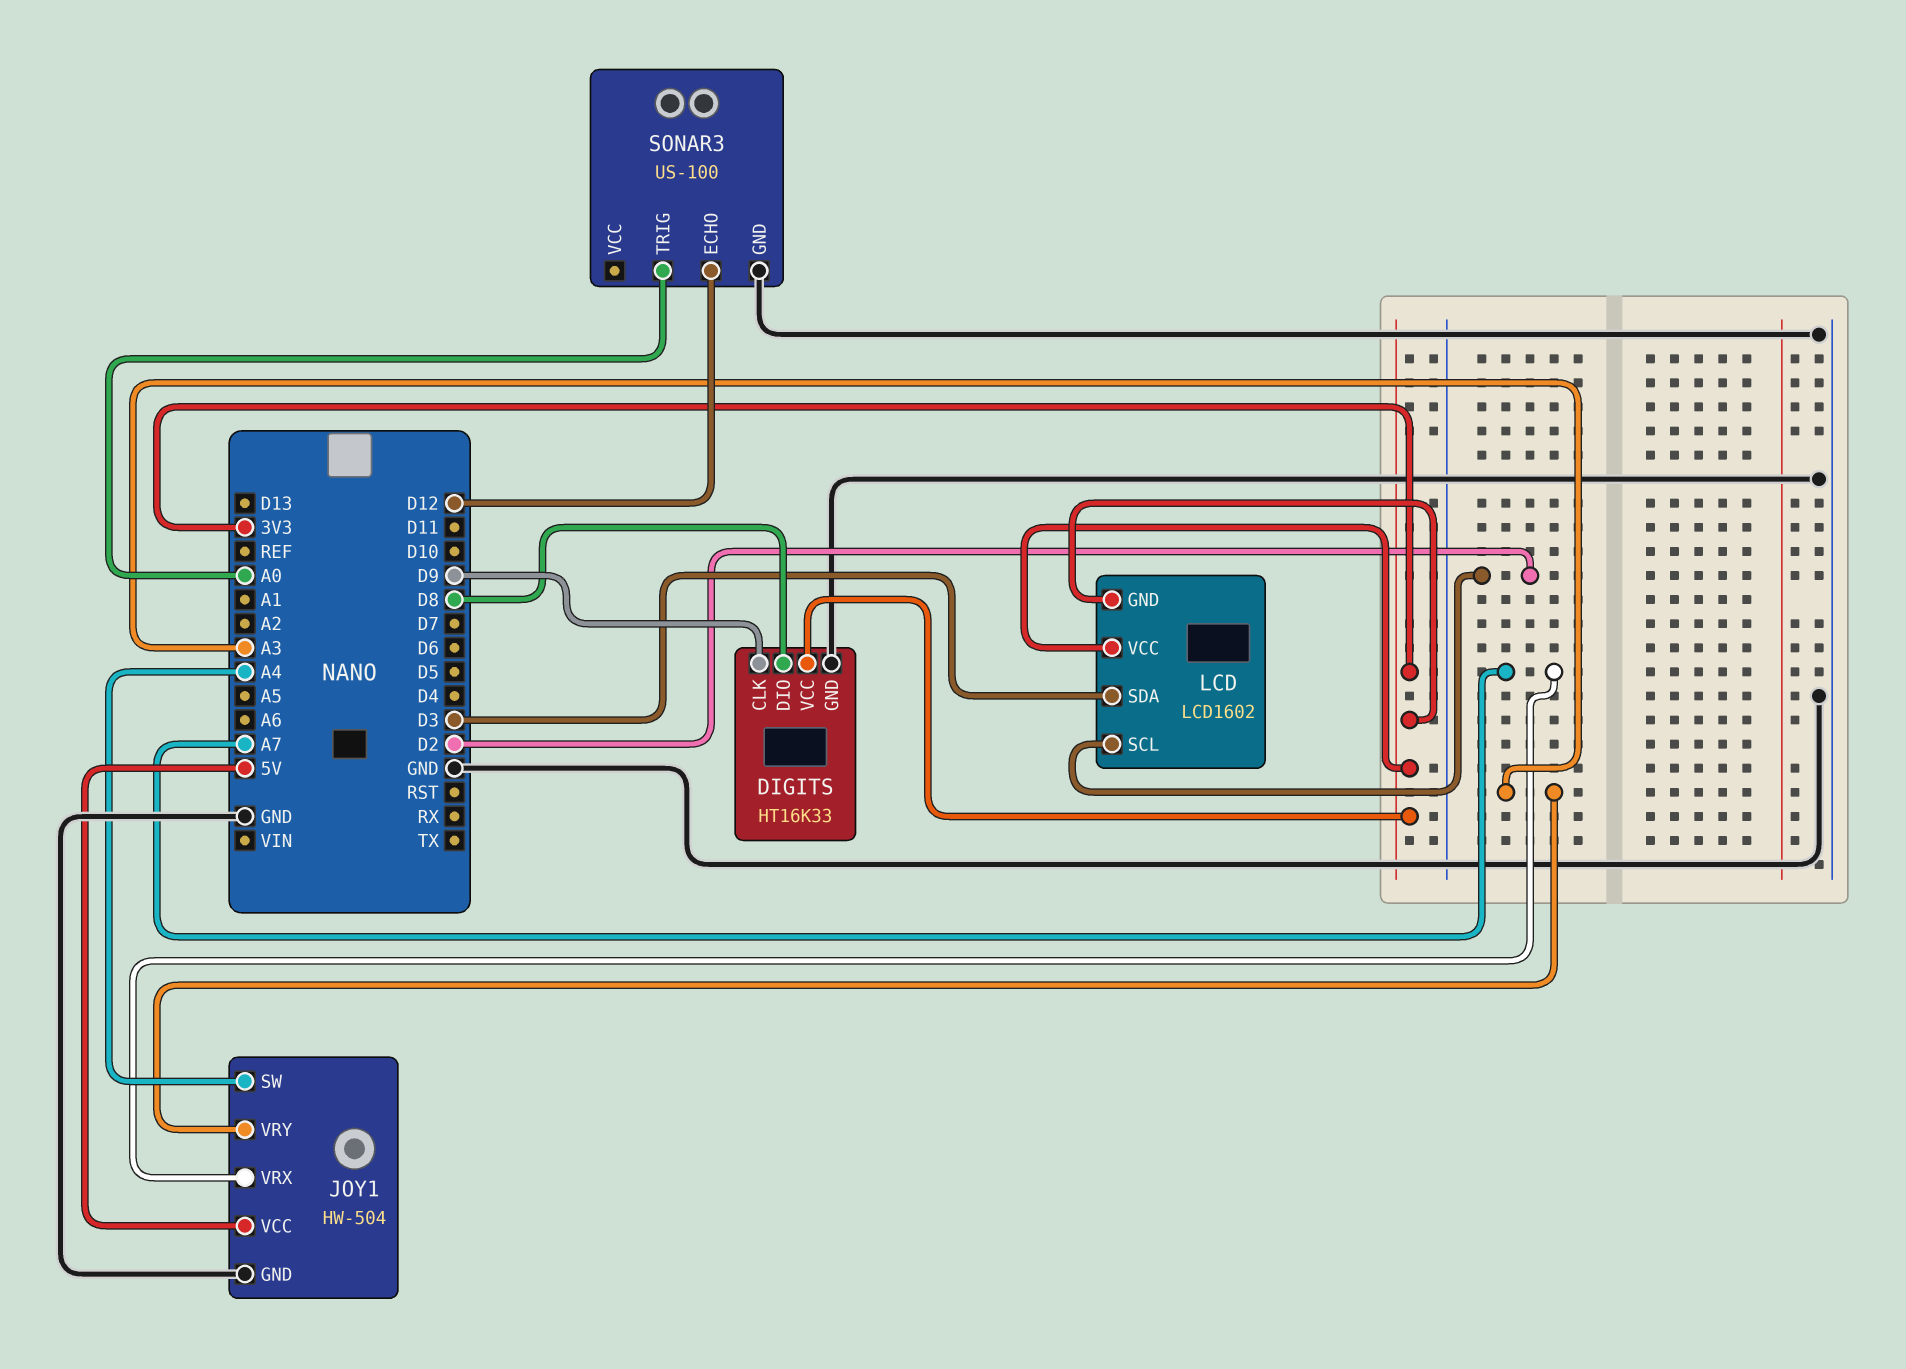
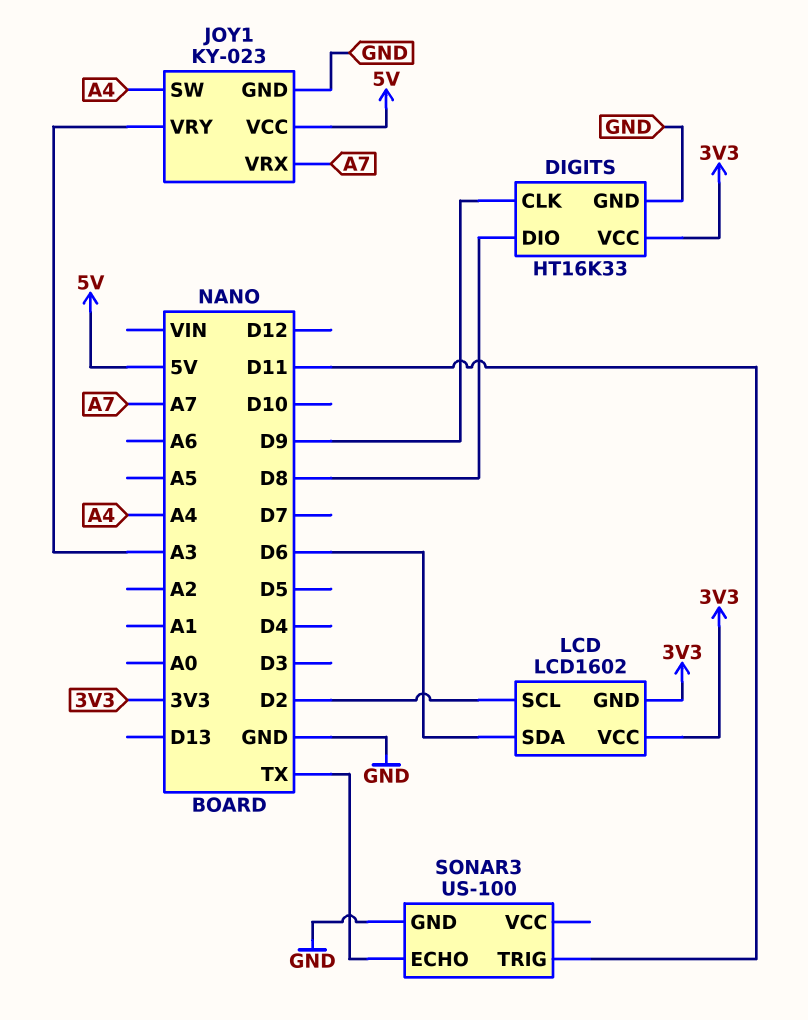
JOY1: HW-504 -> KY-023
LCD pin SDA: D3 -> D6
SONAR3 pin ECHO: D12 -> TX
SONAR3 pin TRIG: A0 -> D11

